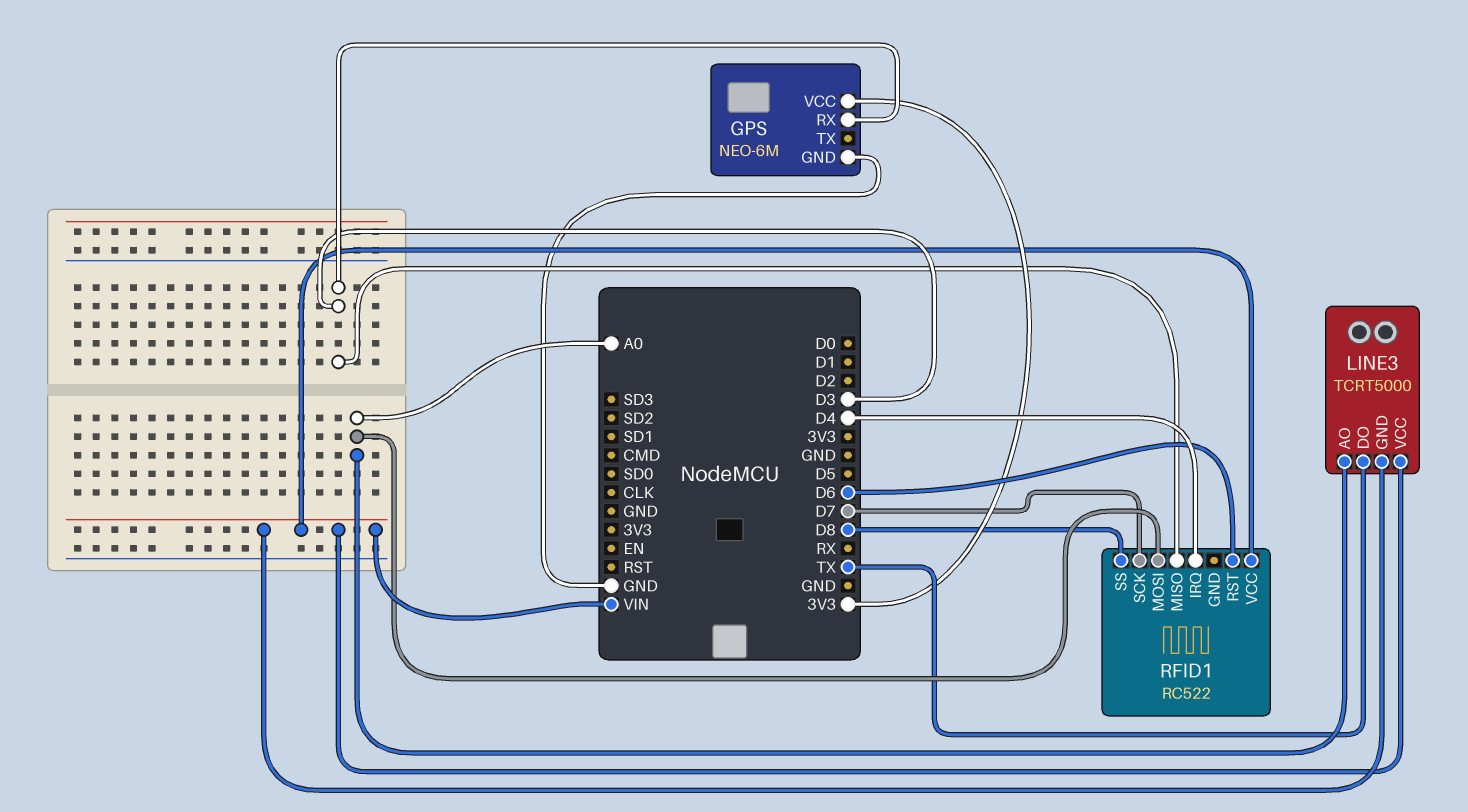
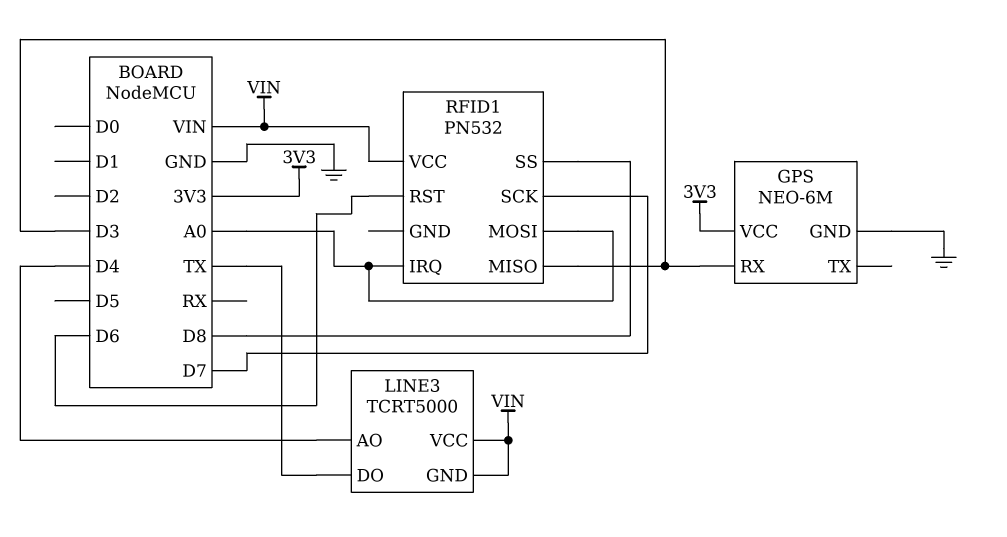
LINE3 pin AO: A0 -> D4
RFID1: RC522 -> PN532
RFID1 pin IRQ: D4 -> A0

